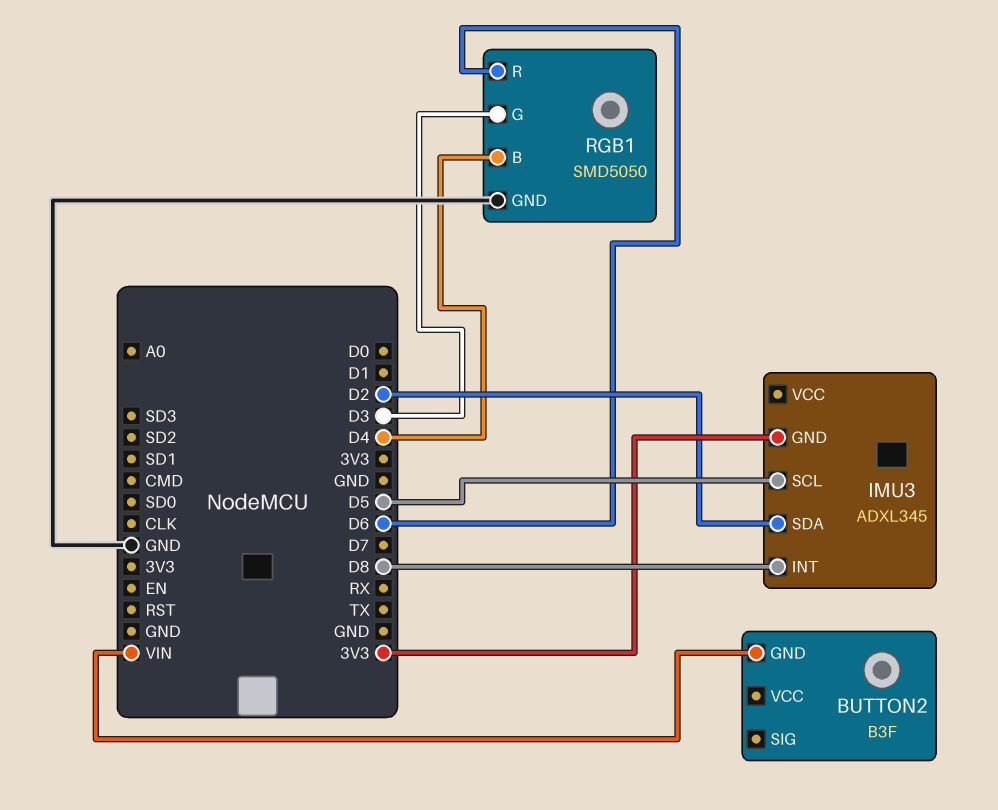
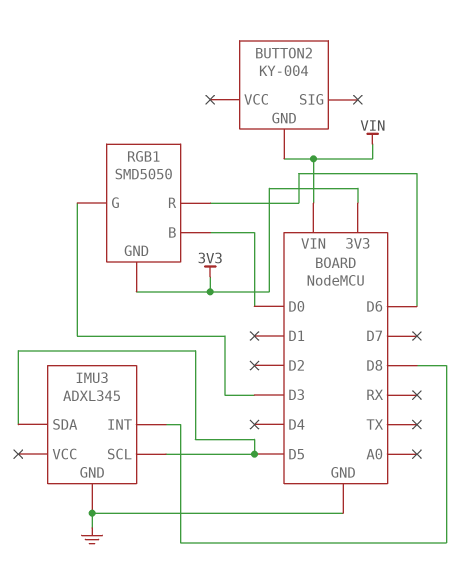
BUTTON2: B3F -> KY-004
IMU3 pin GND: 3V3 -> GND
IMU3 pin SDA: D2 -> D5
RGB1 pin B: D4 -> D0
RGB1 pin GND: GND -> 3V3

